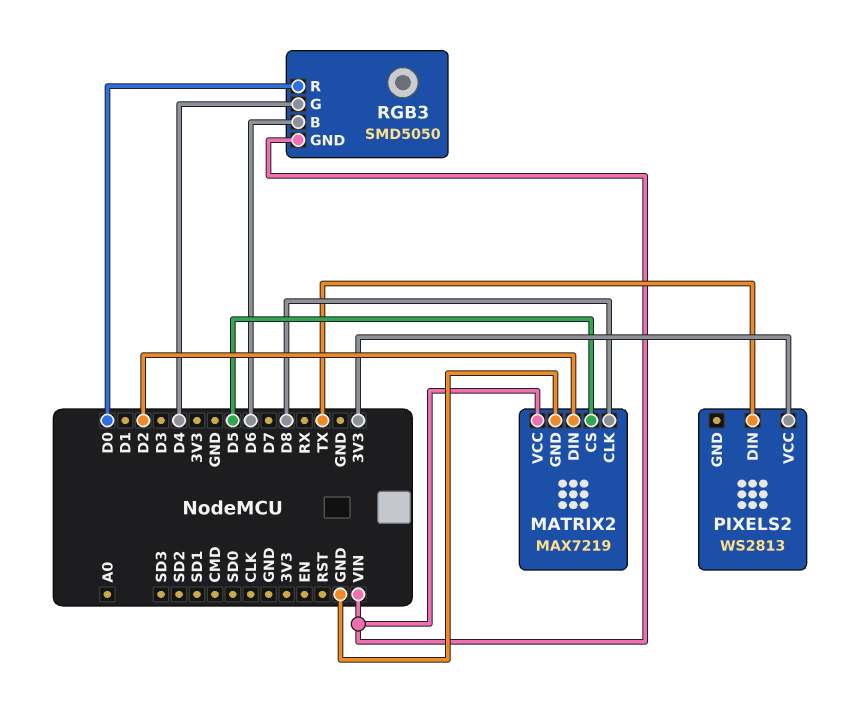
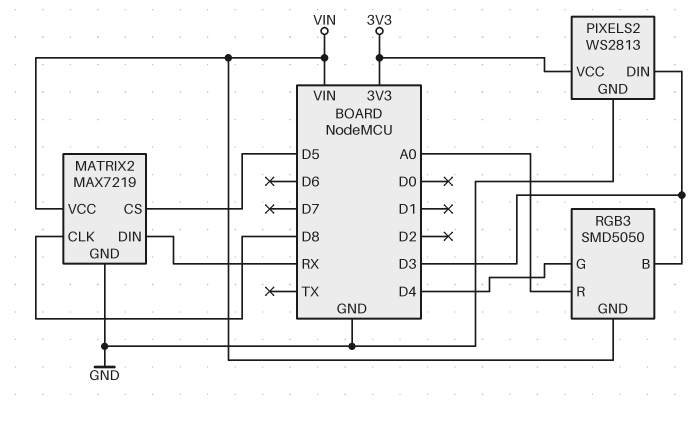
MATRIX2 pin DIN: D2 -> RX
PIXELS2 pin DIN: TX -> D3
PIXELS2 pin GND: none -> GND
RGB3 pin B: D6 -> D3
RGB3 pin R: D0 -> A0

